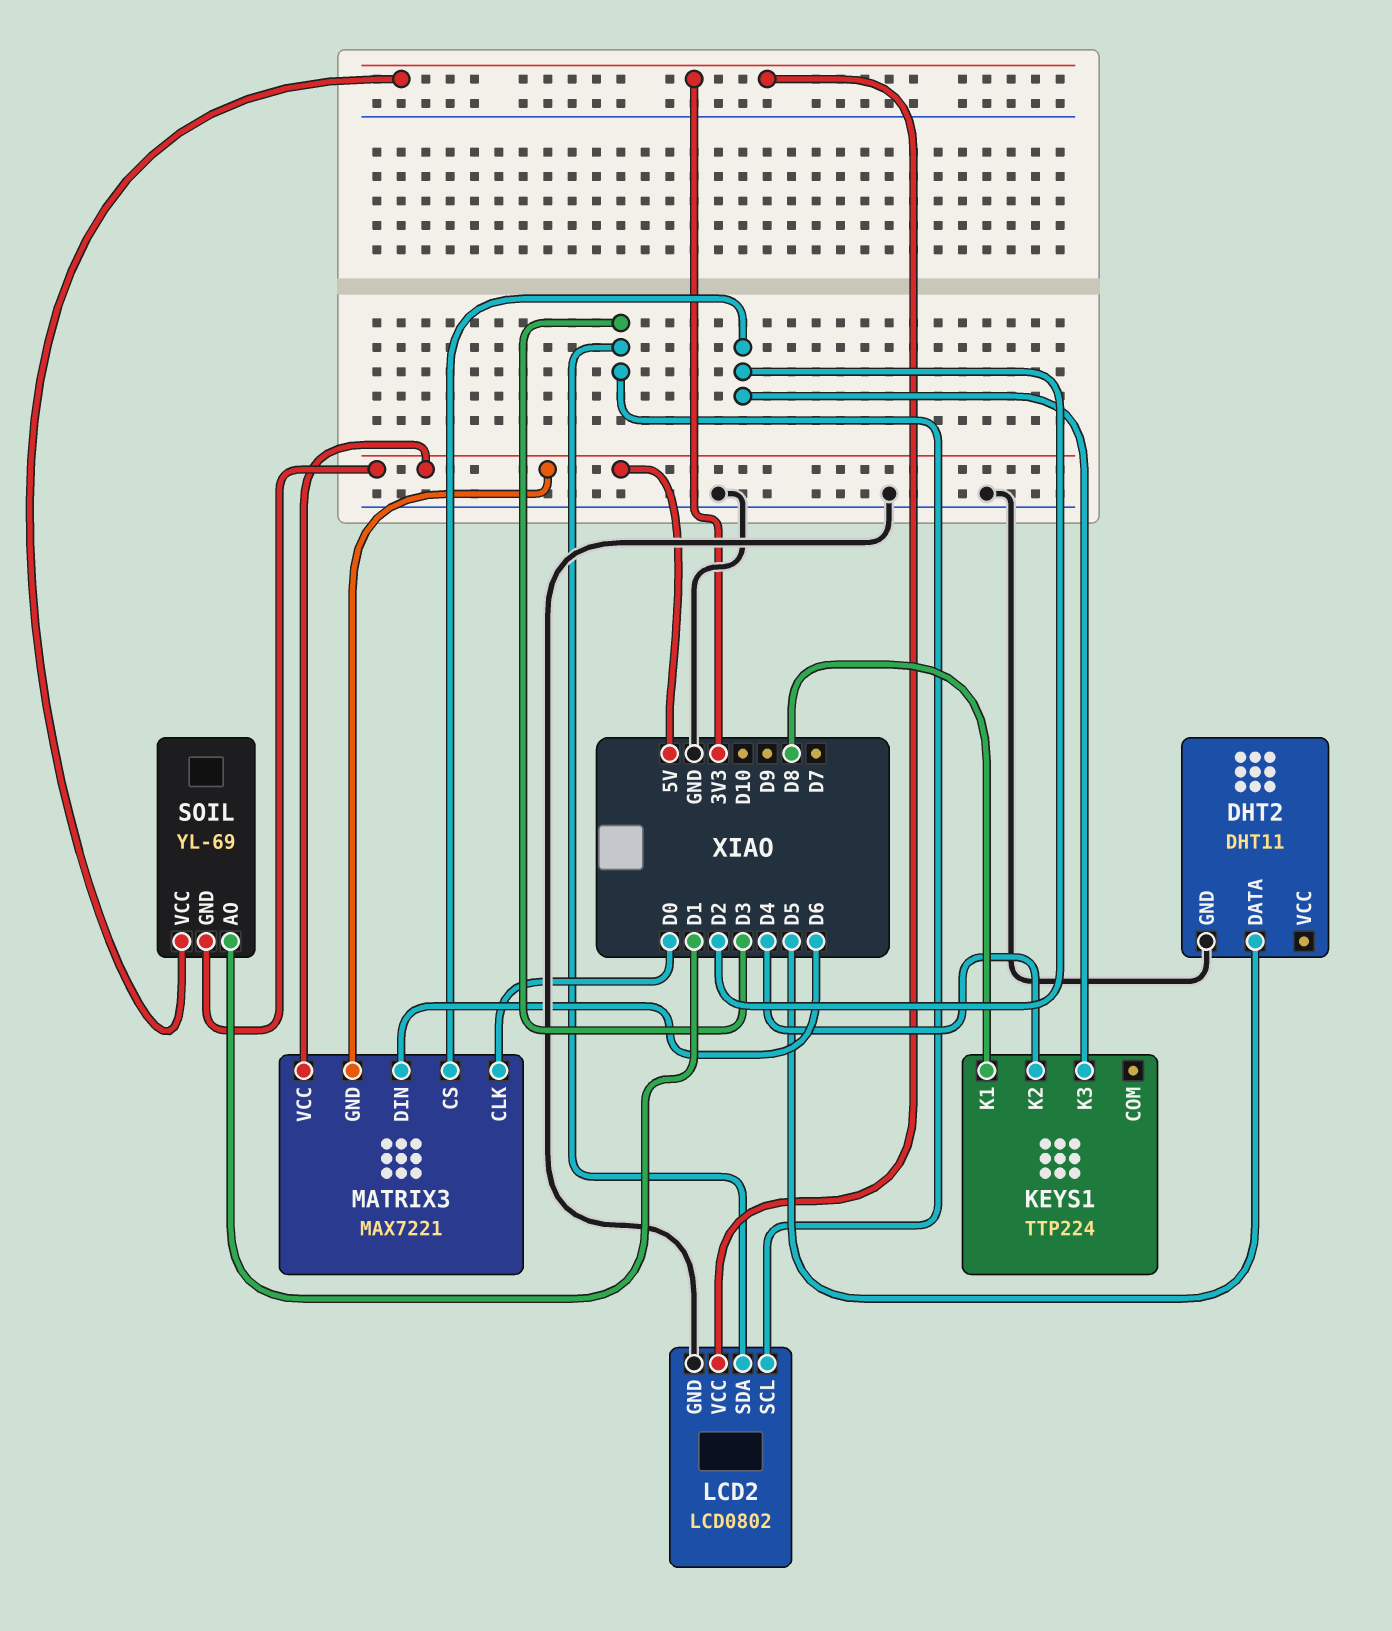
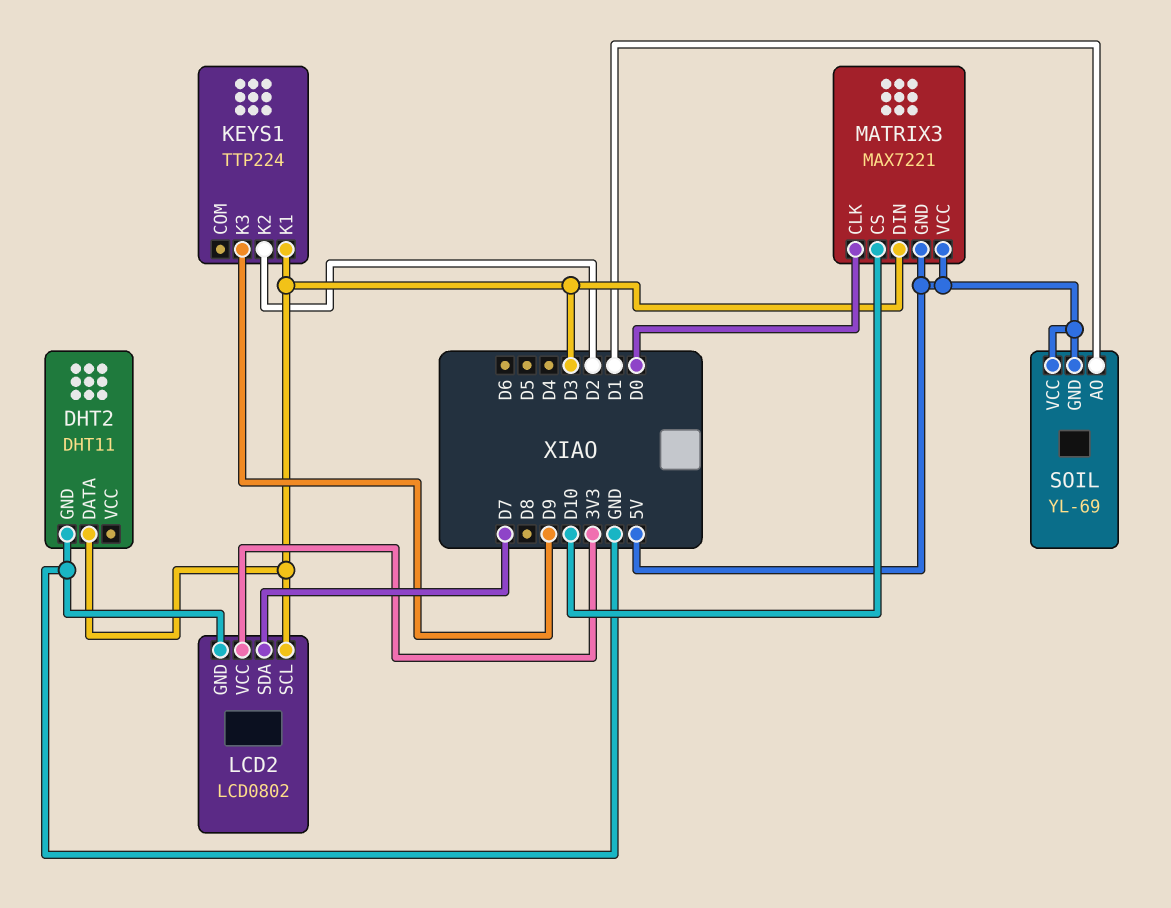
DHT2 pin DATA: D5 -> D3
KEYS1 pin K1: D8 -> D3
KEYS1 pin K2: D4 -> D2
KEYS1 pin K3: D2 -> D9
LCD2 pin SDA: D3 -> D7
MATRIX3 pin CS: D2 -> D10
MATRIX3 pin DIN: D6 -> D3
SOIL pin VCC: 3V3 -> 5V

